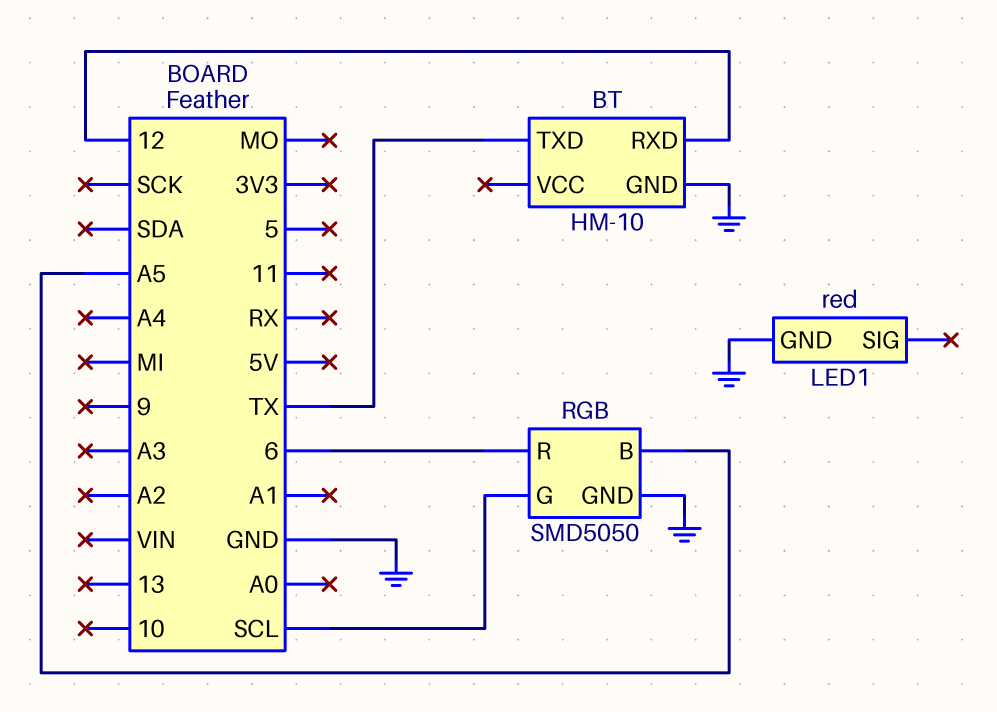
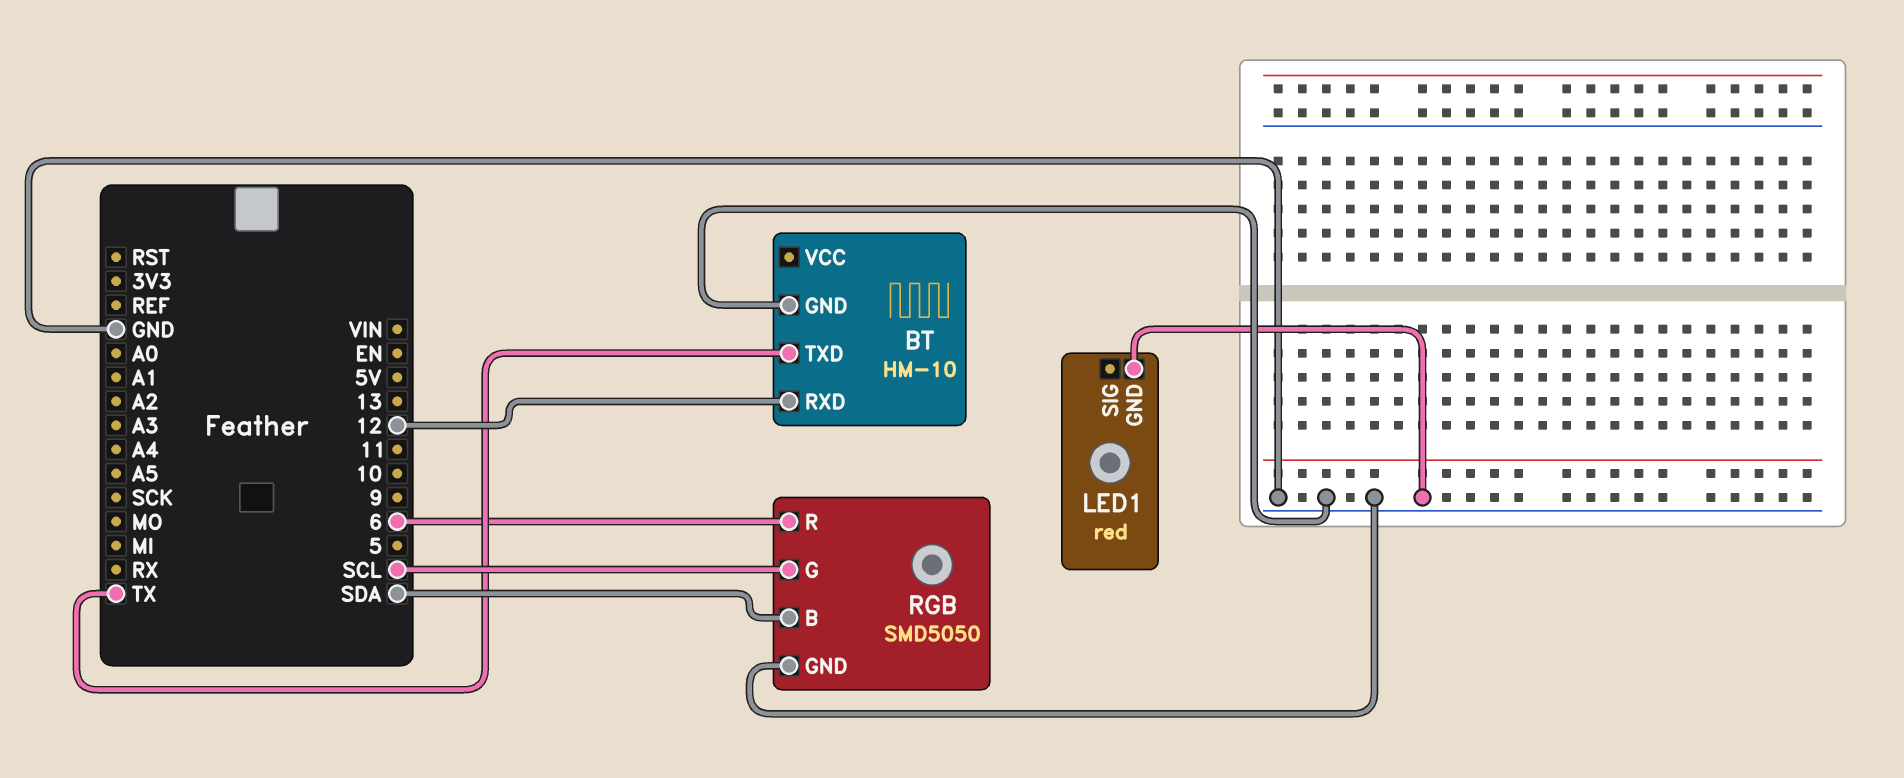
RGB pin B: A5 -> SDA

